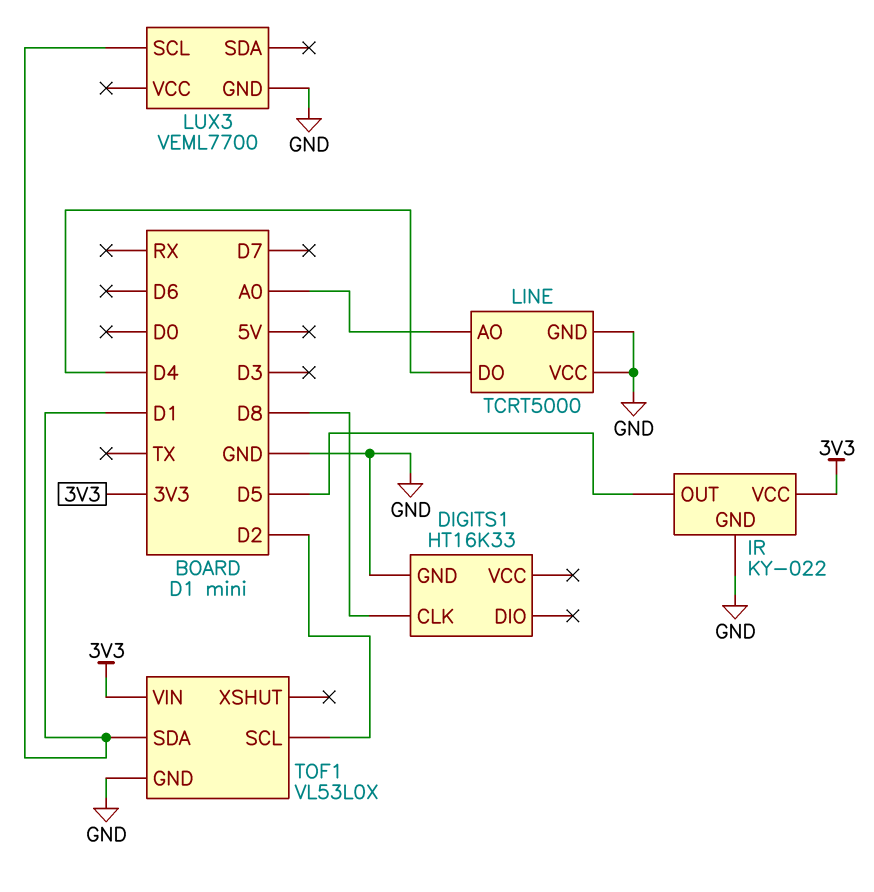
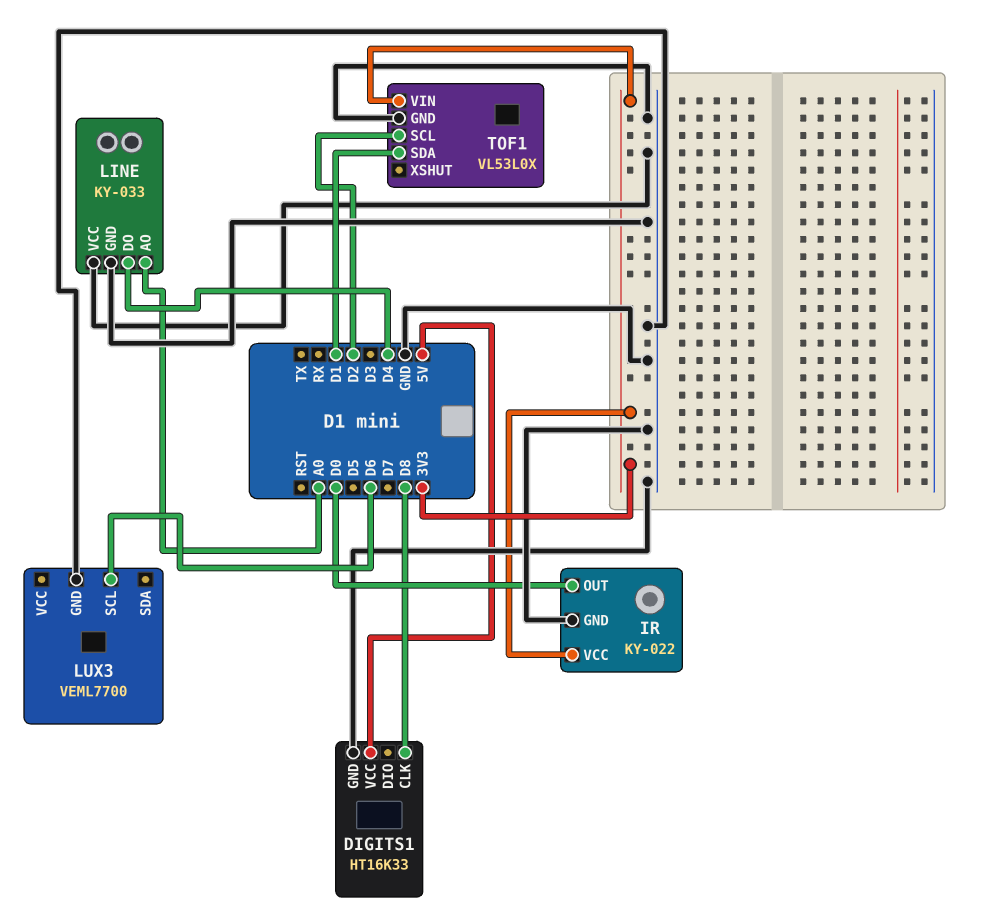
DIGITS1 pin VCC: none -> 5V
IR pin OUT: D5 -> D0
LINE: TCRT5000 -> KY-033
LUX3 pin SCL: D1 -> D6

